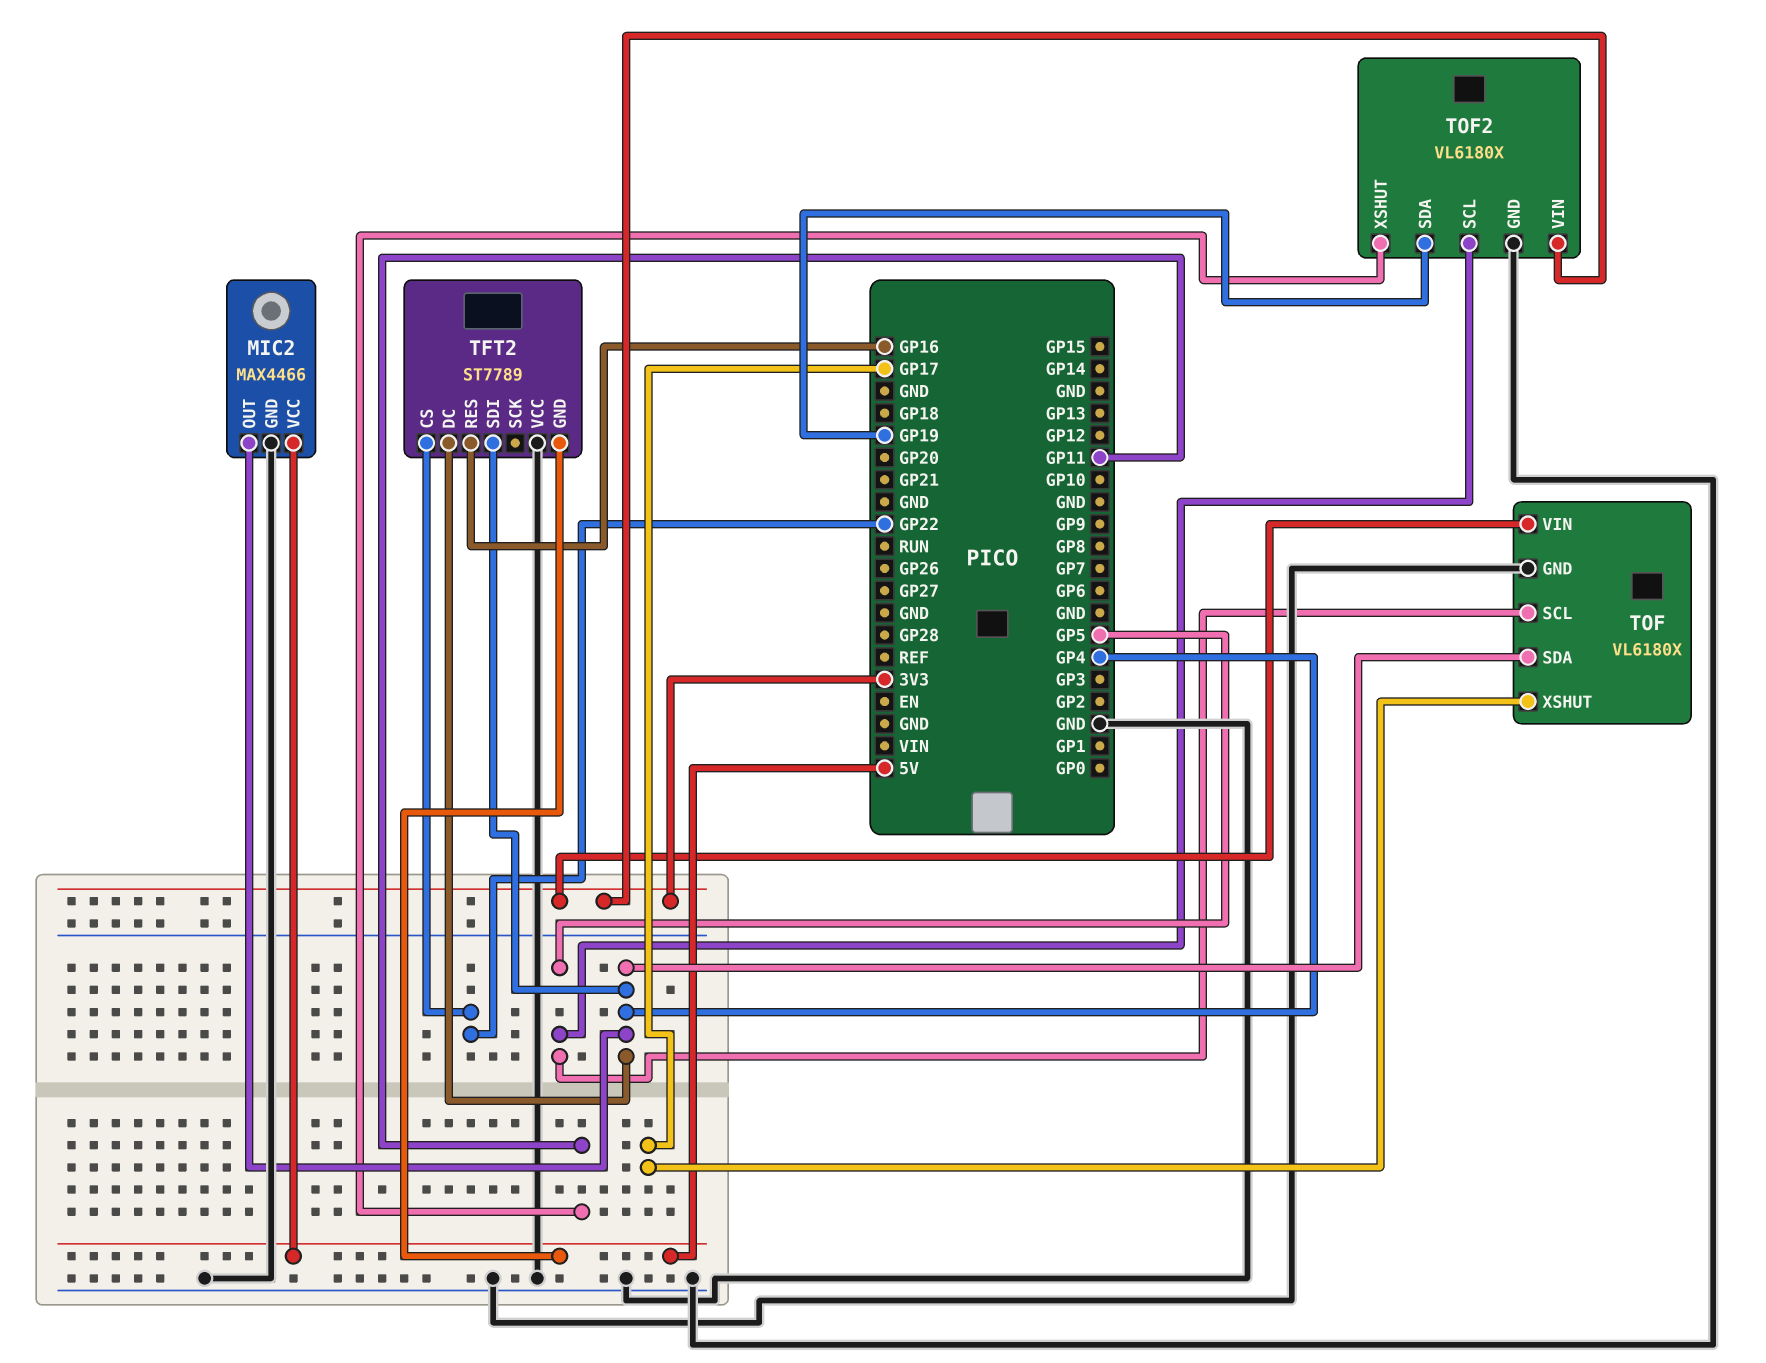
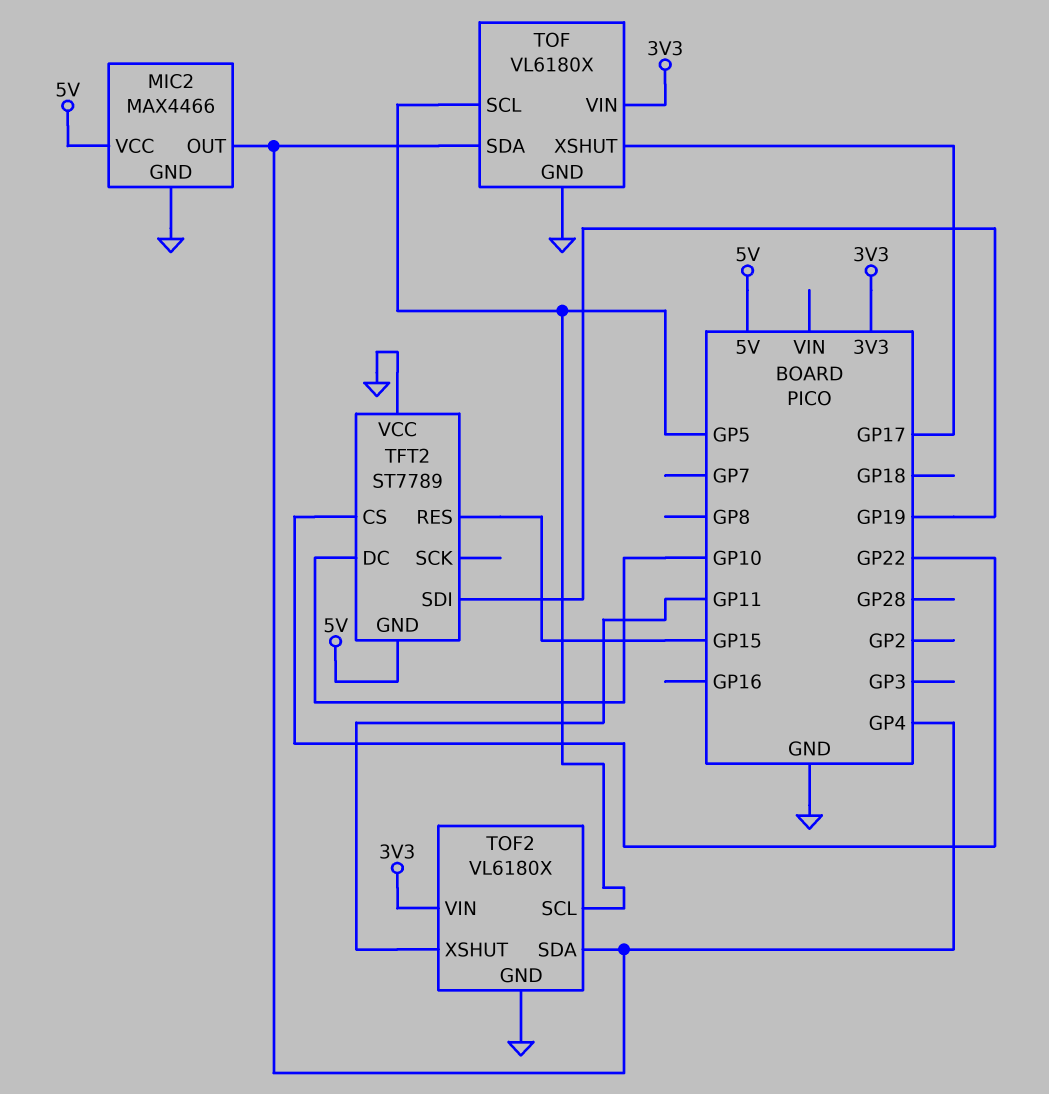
TFT2 pin DC: GP4 -> GP10
TFT2 pin RES: GP16 -> GP15
TFT2 pin SDI: GP4 -> GP19
TOF2 pin SDA: GP19 -> GP4

